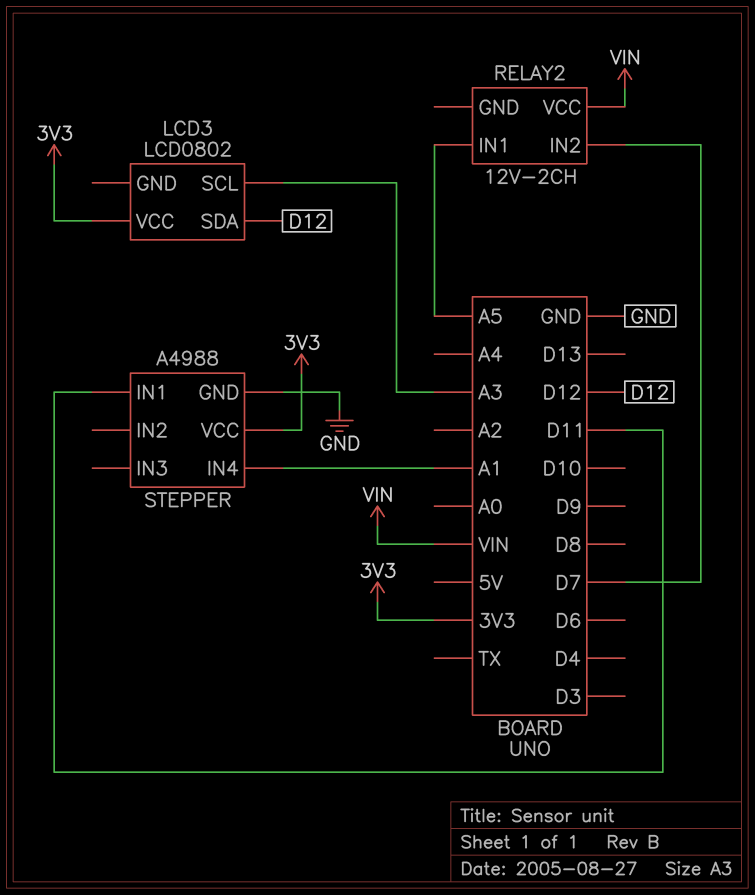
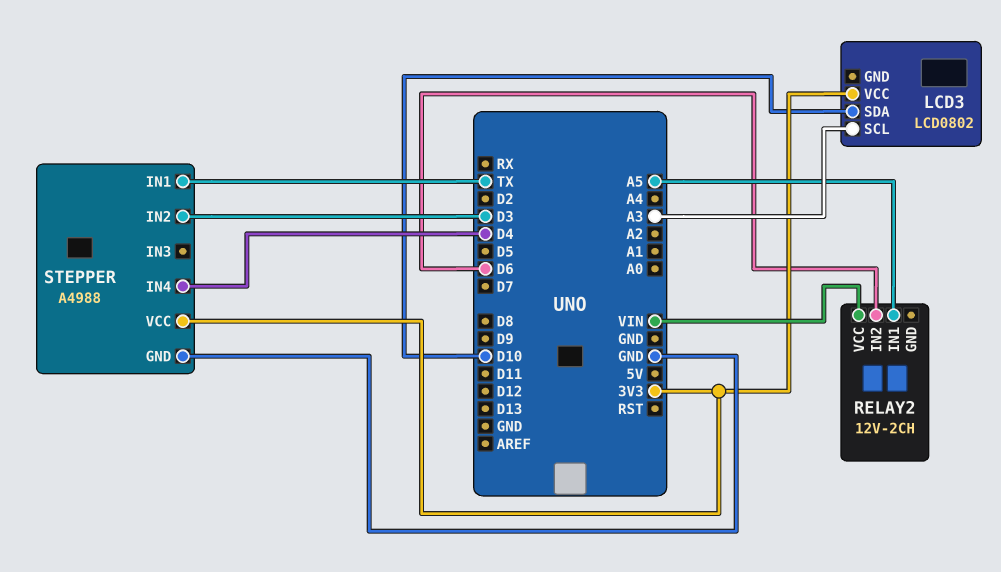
LCD3 pin SDA: D12 -> D10
RELAY2 pin IN2: D7 -> D6
STEPPER pin IN1: D11 -> TX
STEPPER pin IN2: none -> D3
STEPPER pin IN4: A1 -> D4

